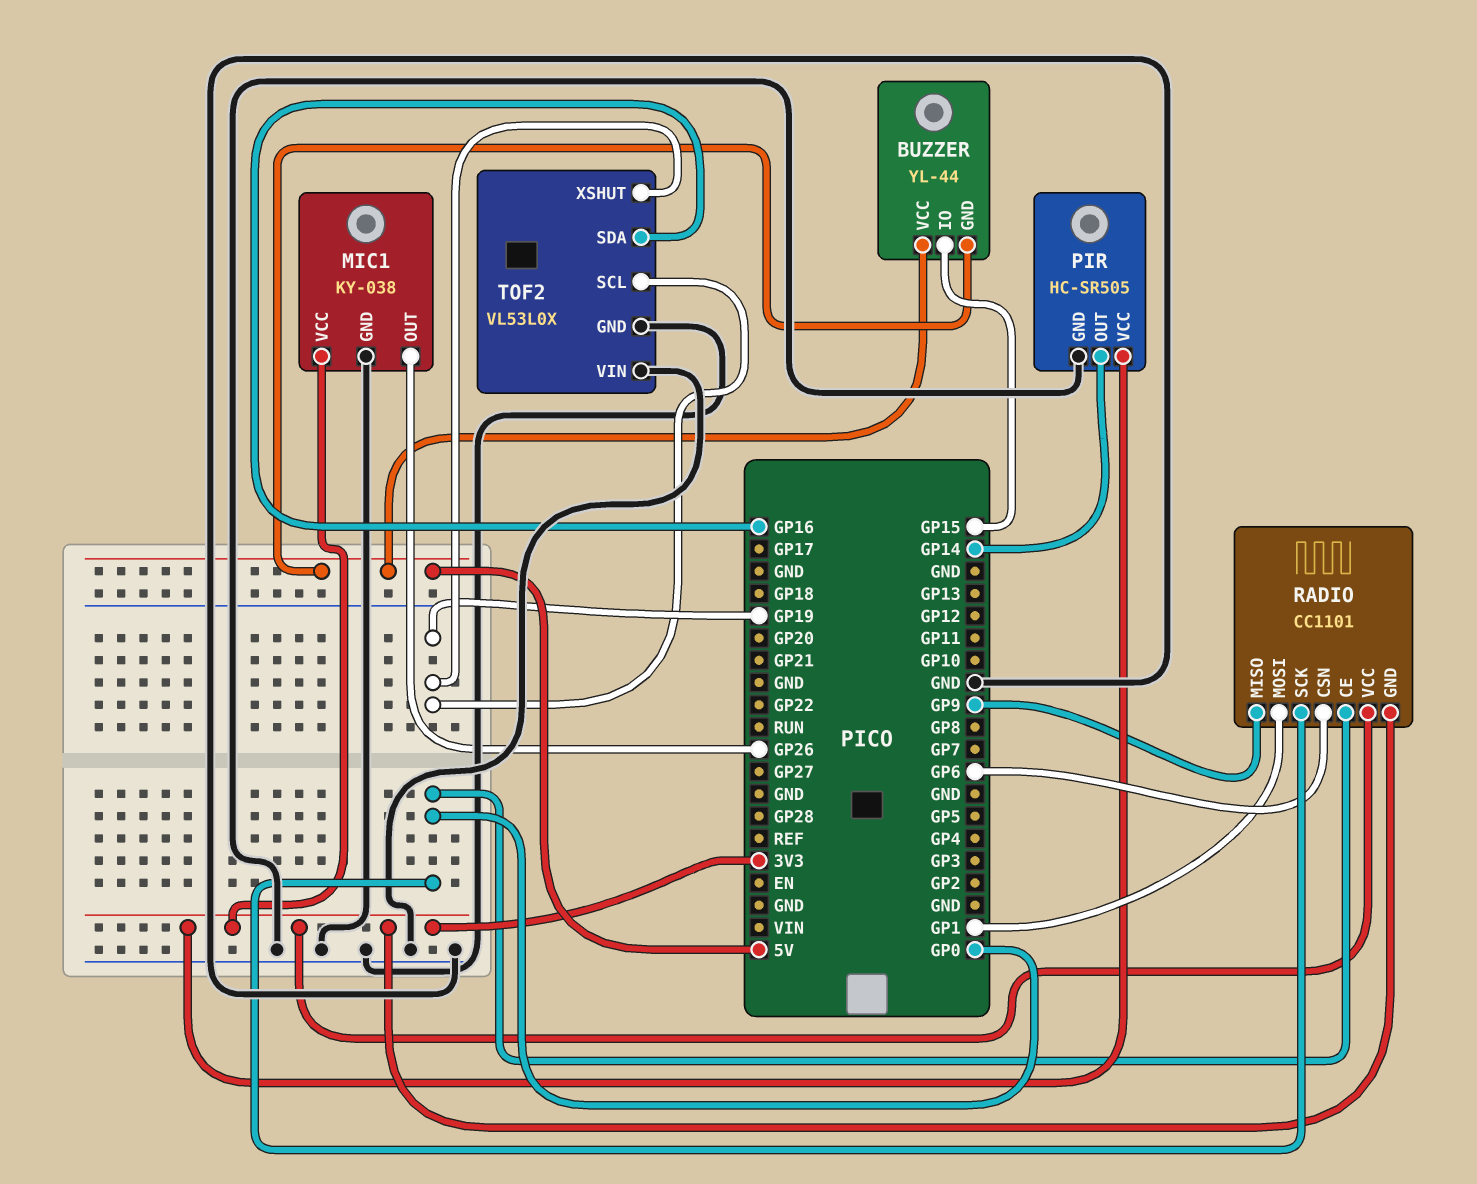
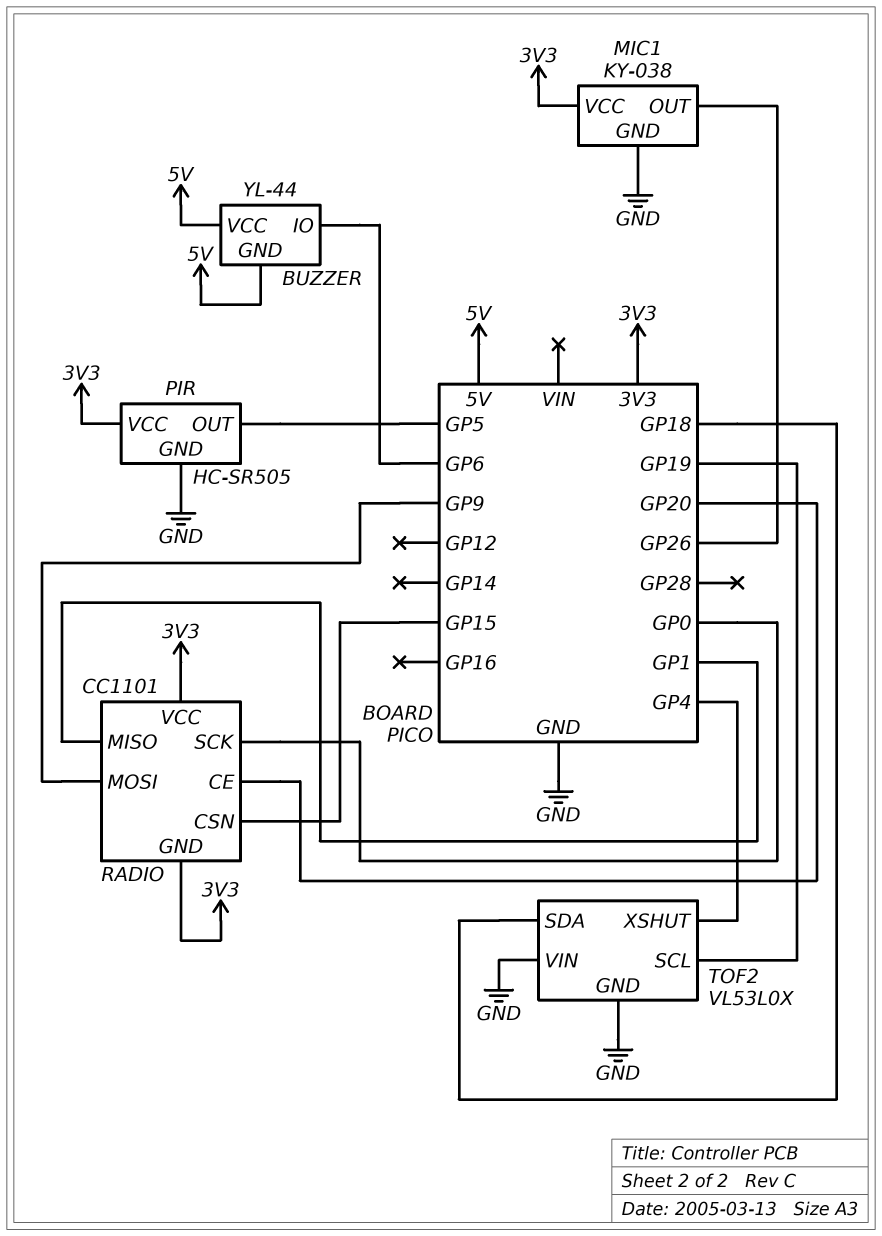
BUZZER pin IO: GP15 -> GP6
PIR pin OUT: GP14 -> GP5
RADIO pin CE: GP0 -> GP20
RADIO pin CSN: GP6 -> GP15
RADIO pin MISO: GP9 -> GP1
RADIO pin MOSI: GP1 -> GP9
TOF2 pin SDA: GP16 -> GP18
TOF2 pin XSHUT: GP19 -> GP4

